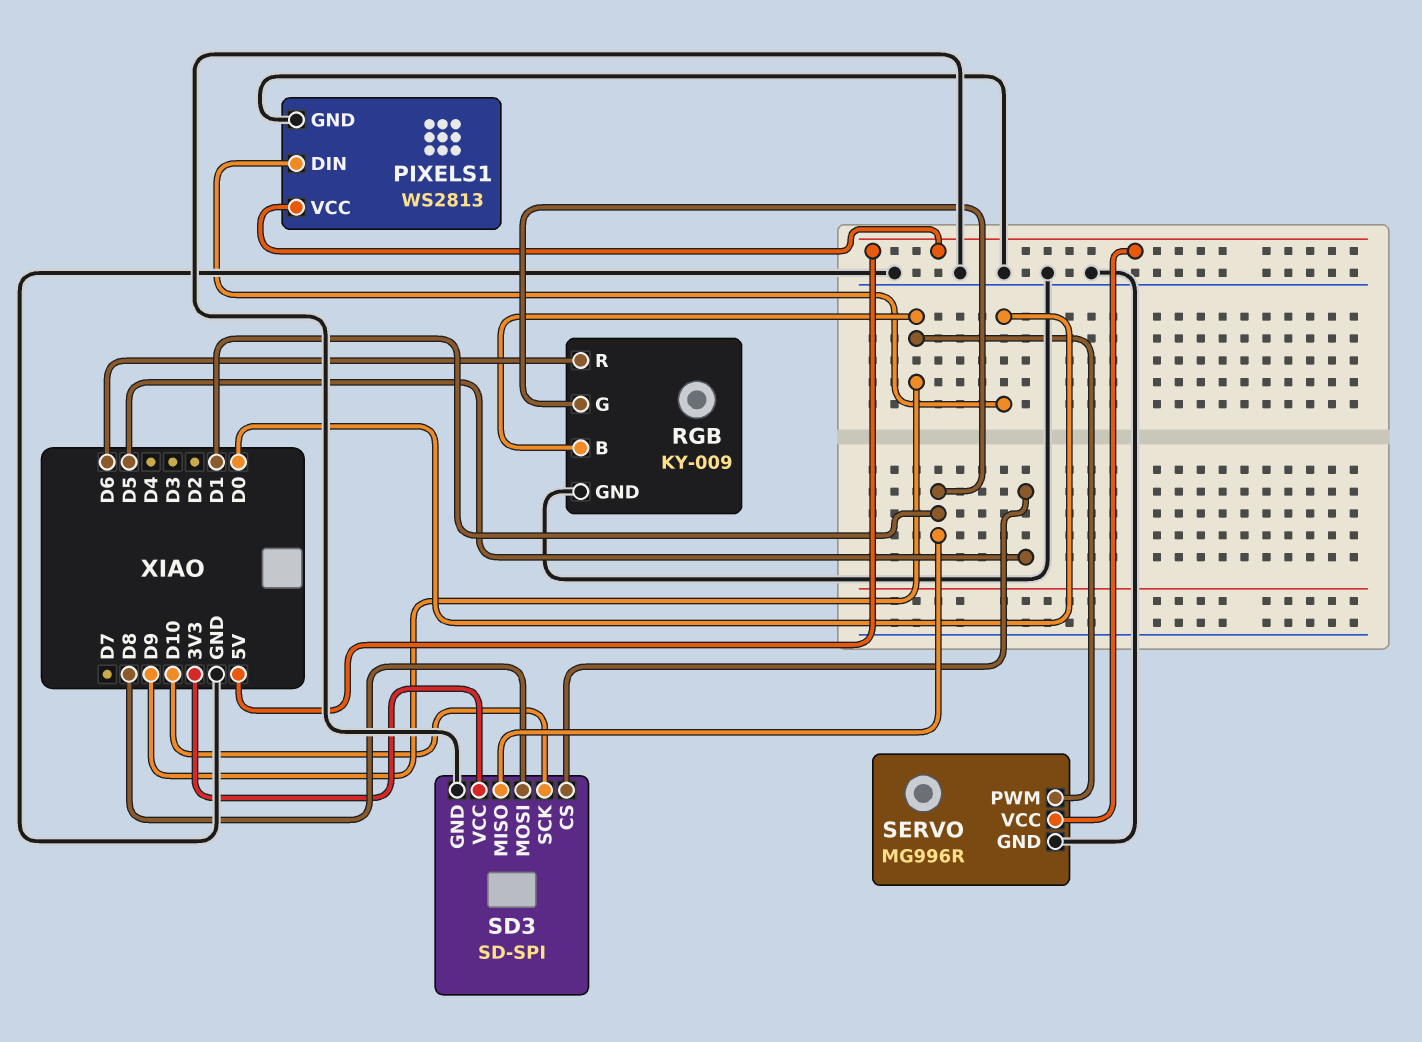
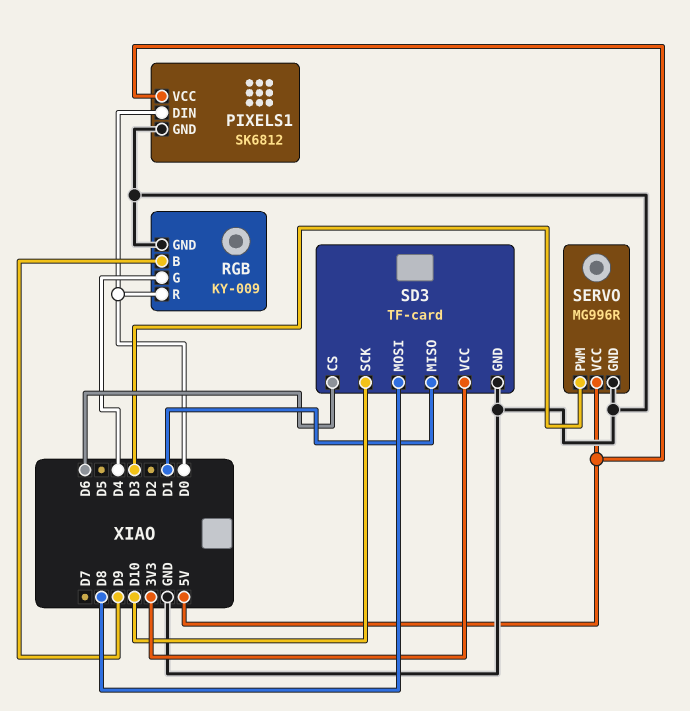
PIXELS1: WS2813 -> SK6812
RGB pin G: D1 -> D4
RGB pin R: D6 -> D0
SD3: SD-SPI -> TF-card
SD3 pin CS: D5 -> D6
SERVO pin PWM: D9 -> D3

